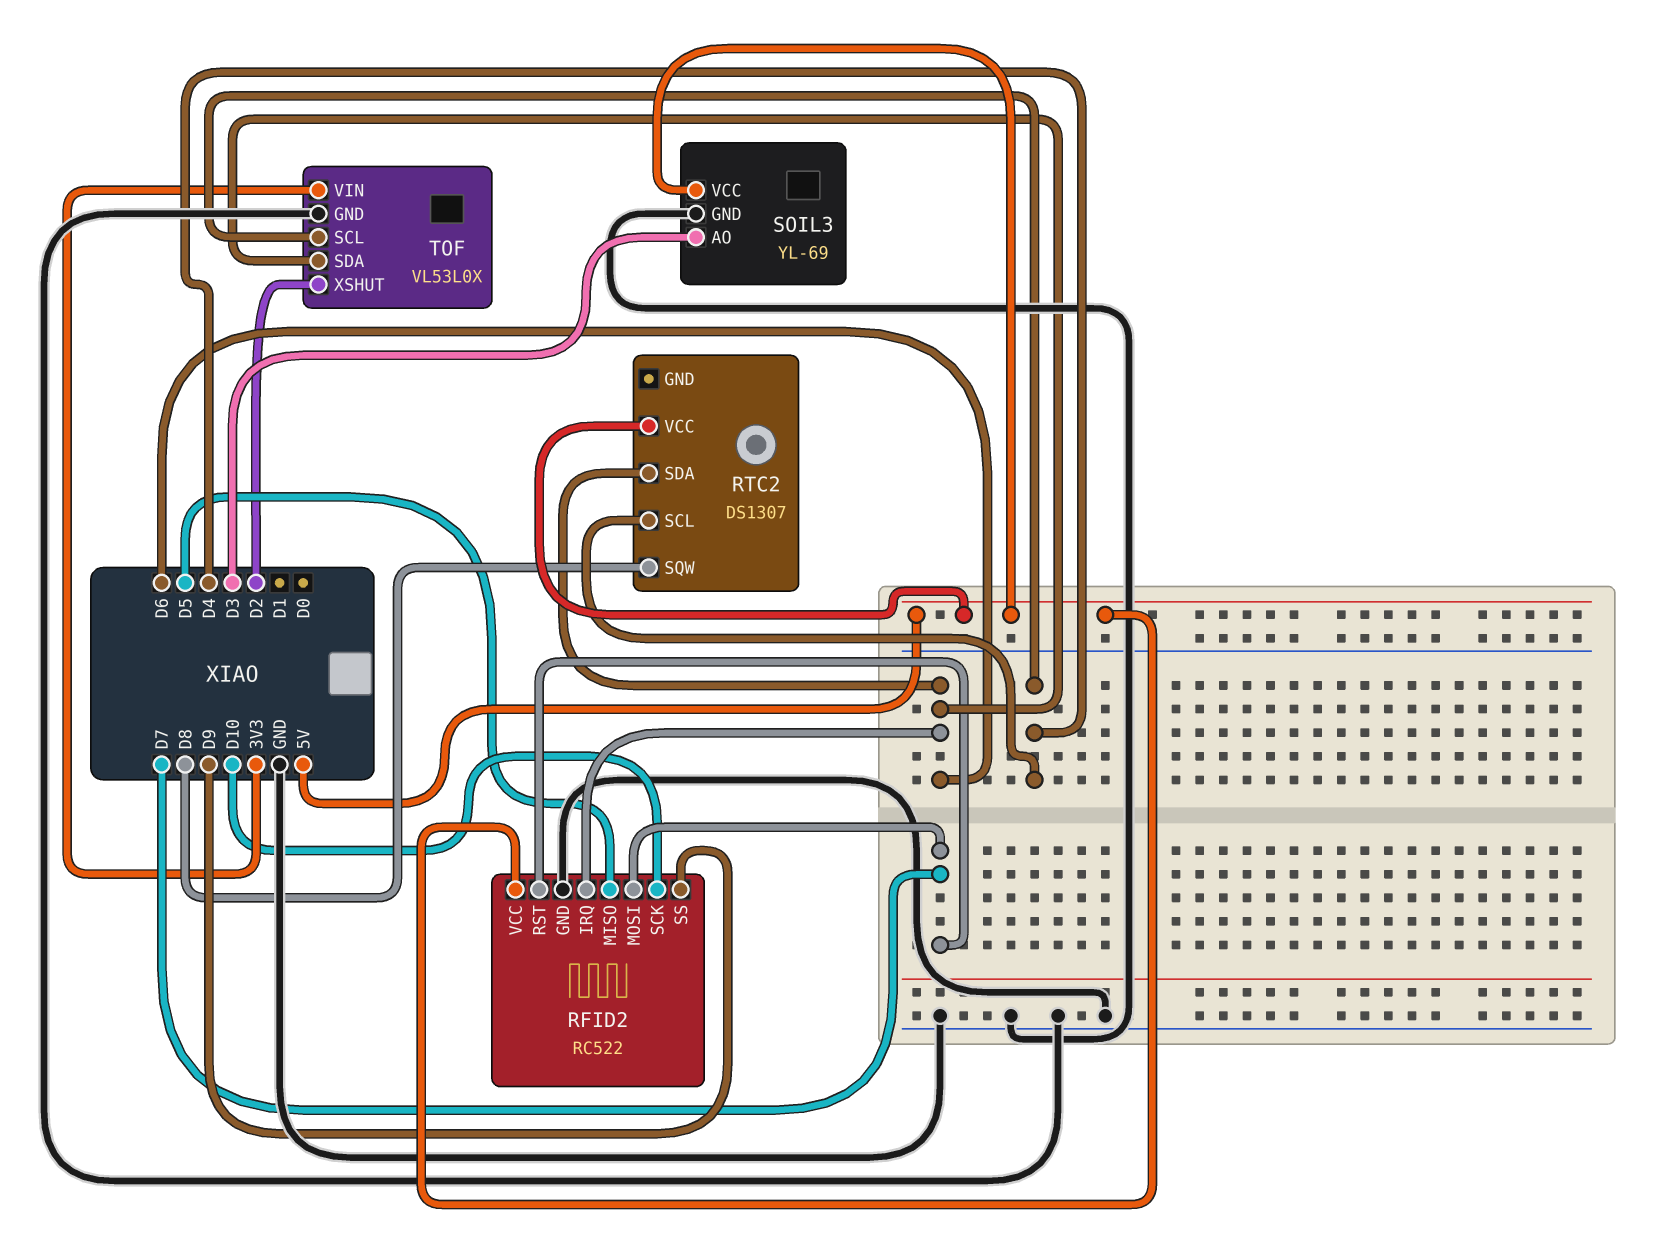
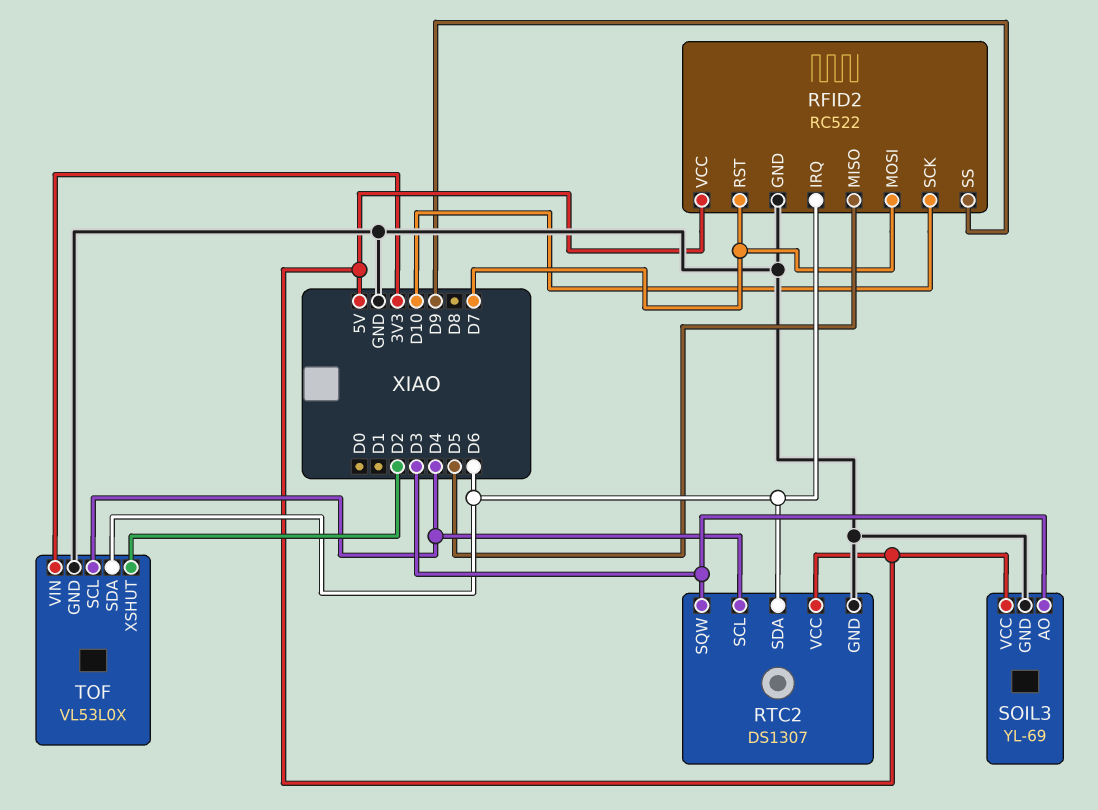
RTC2 pin GND: none -> GND
RTC2 pin SQW: D8 -> D3

